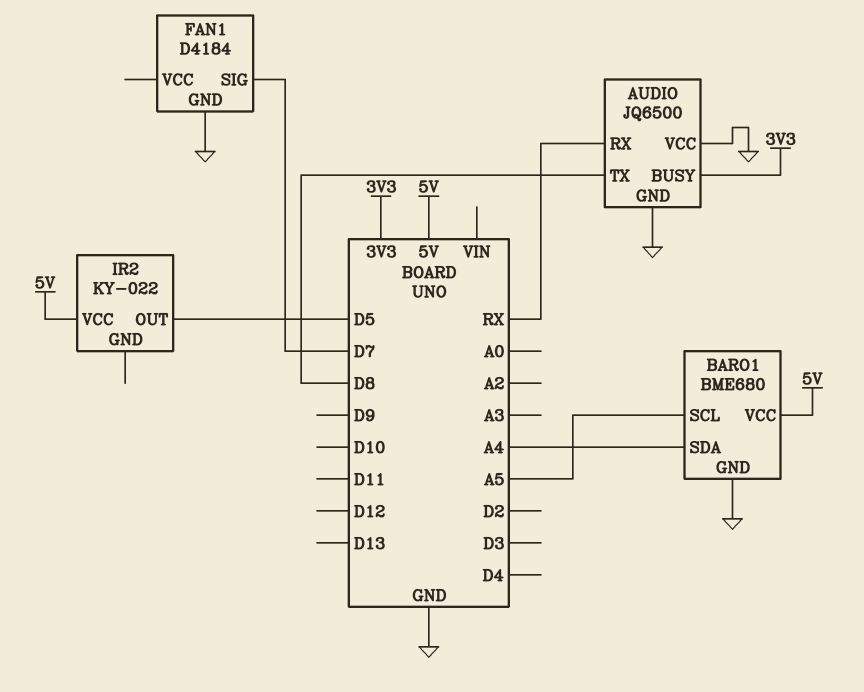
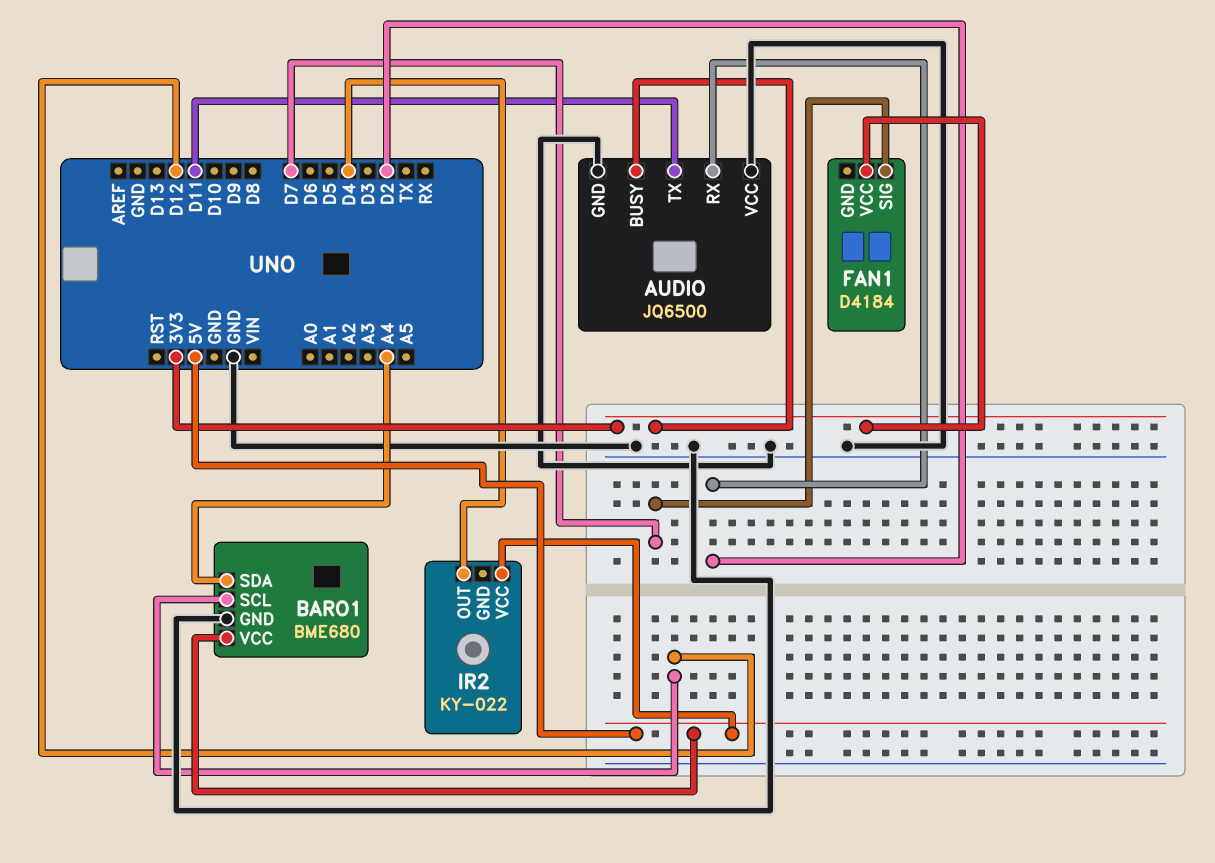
AUDIO pin RX: RX -> D2
AUDIO pin TX: D8 -> D11
BARO1 pin SCL: A5 -> D12
FAN1 pin GND: GND -> none
FAN1 pin VCC: none -> 3V3
IR2 pin OUT: D5 -> D4

